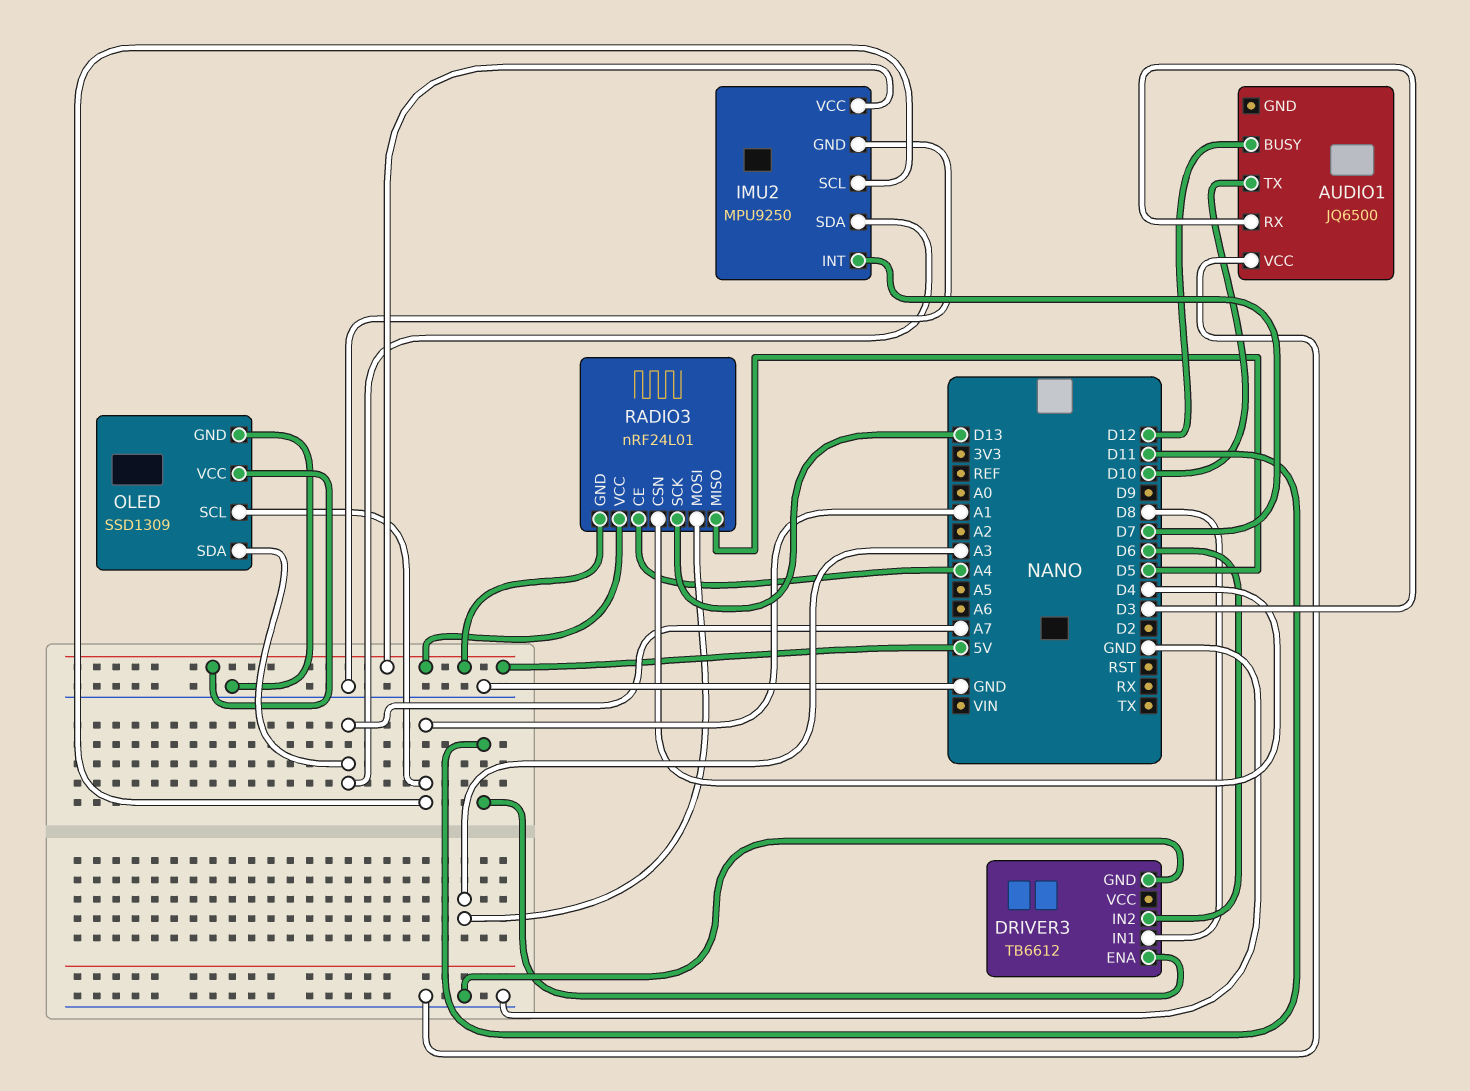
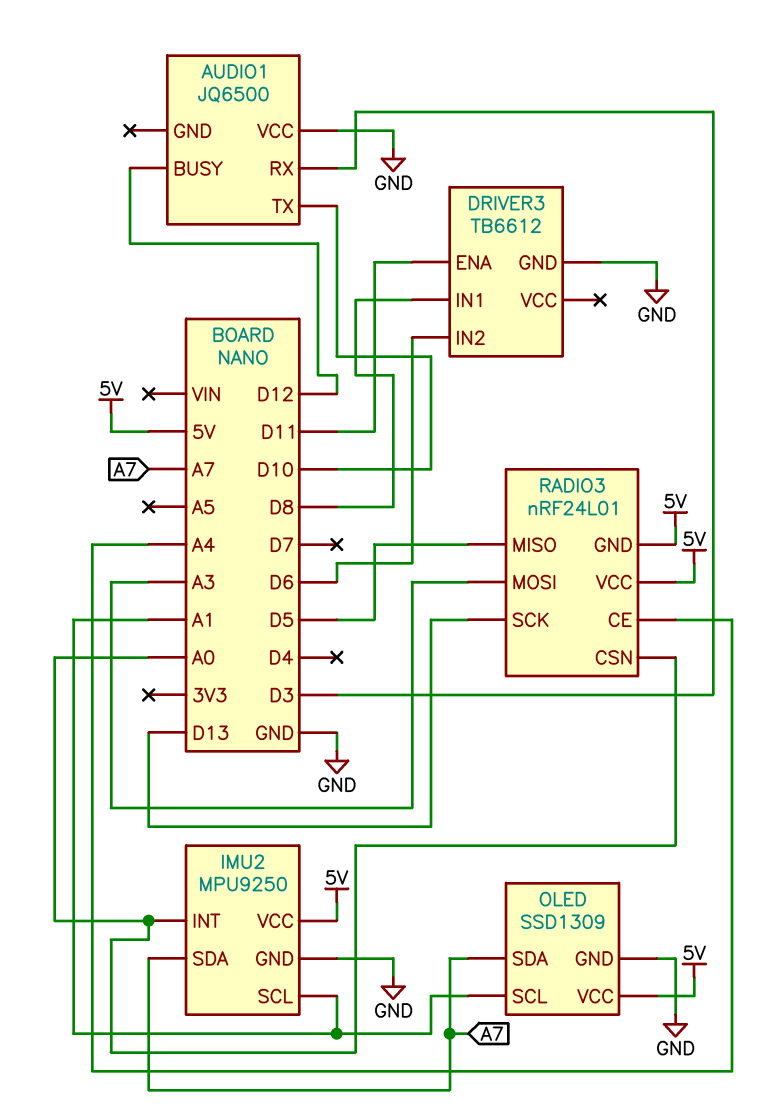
IMU2 pin INT: D7 -> A0
RADIO3 pin CSN: D4 -> A0

